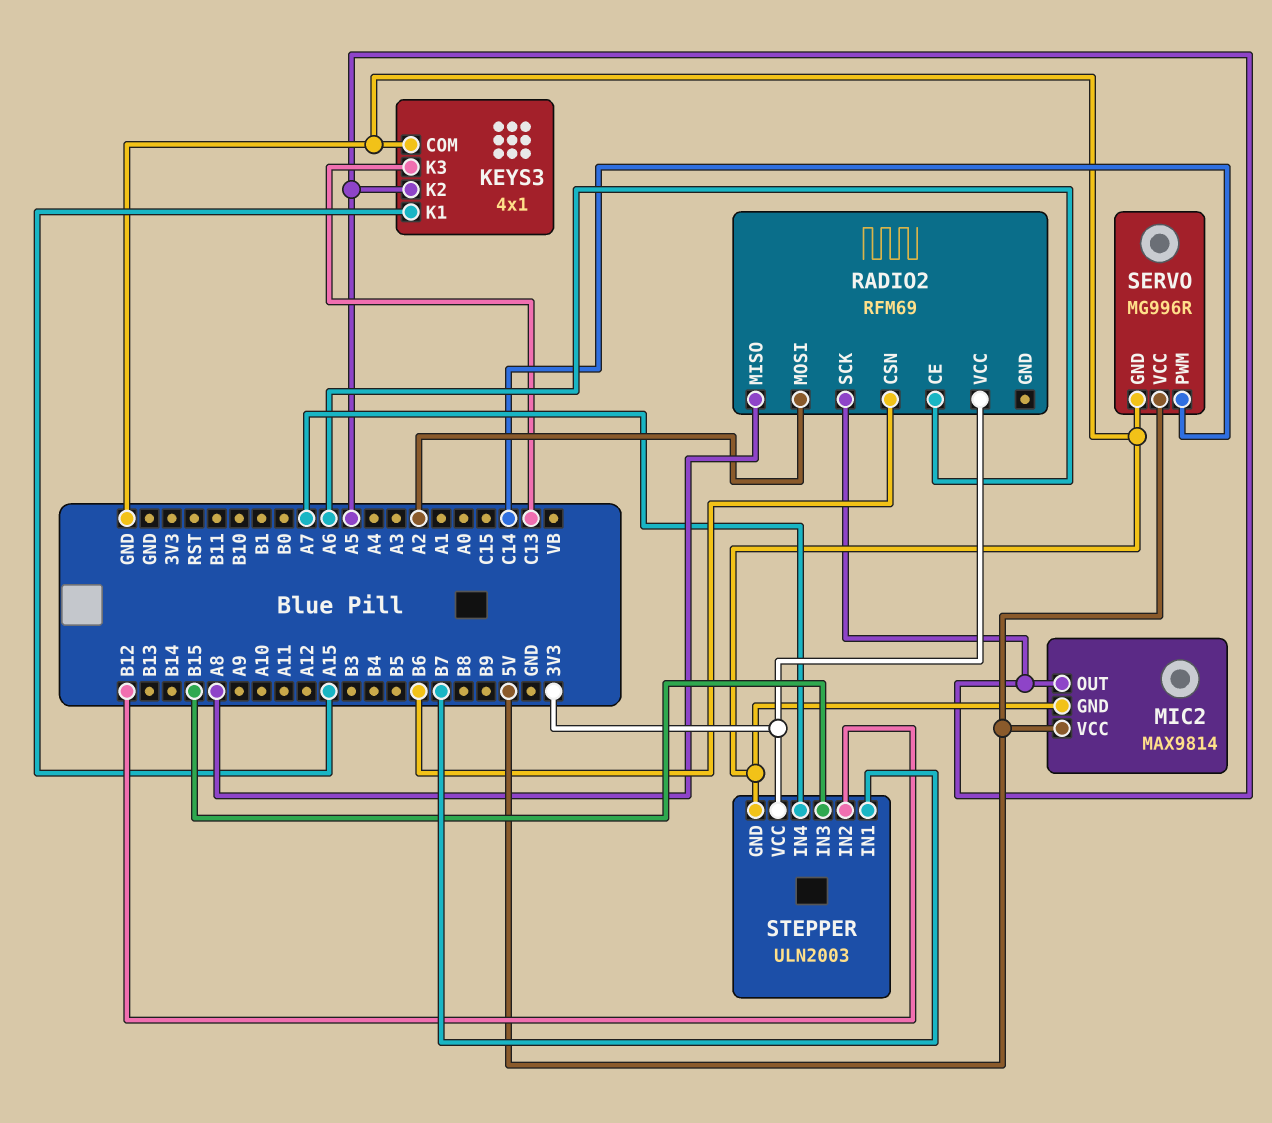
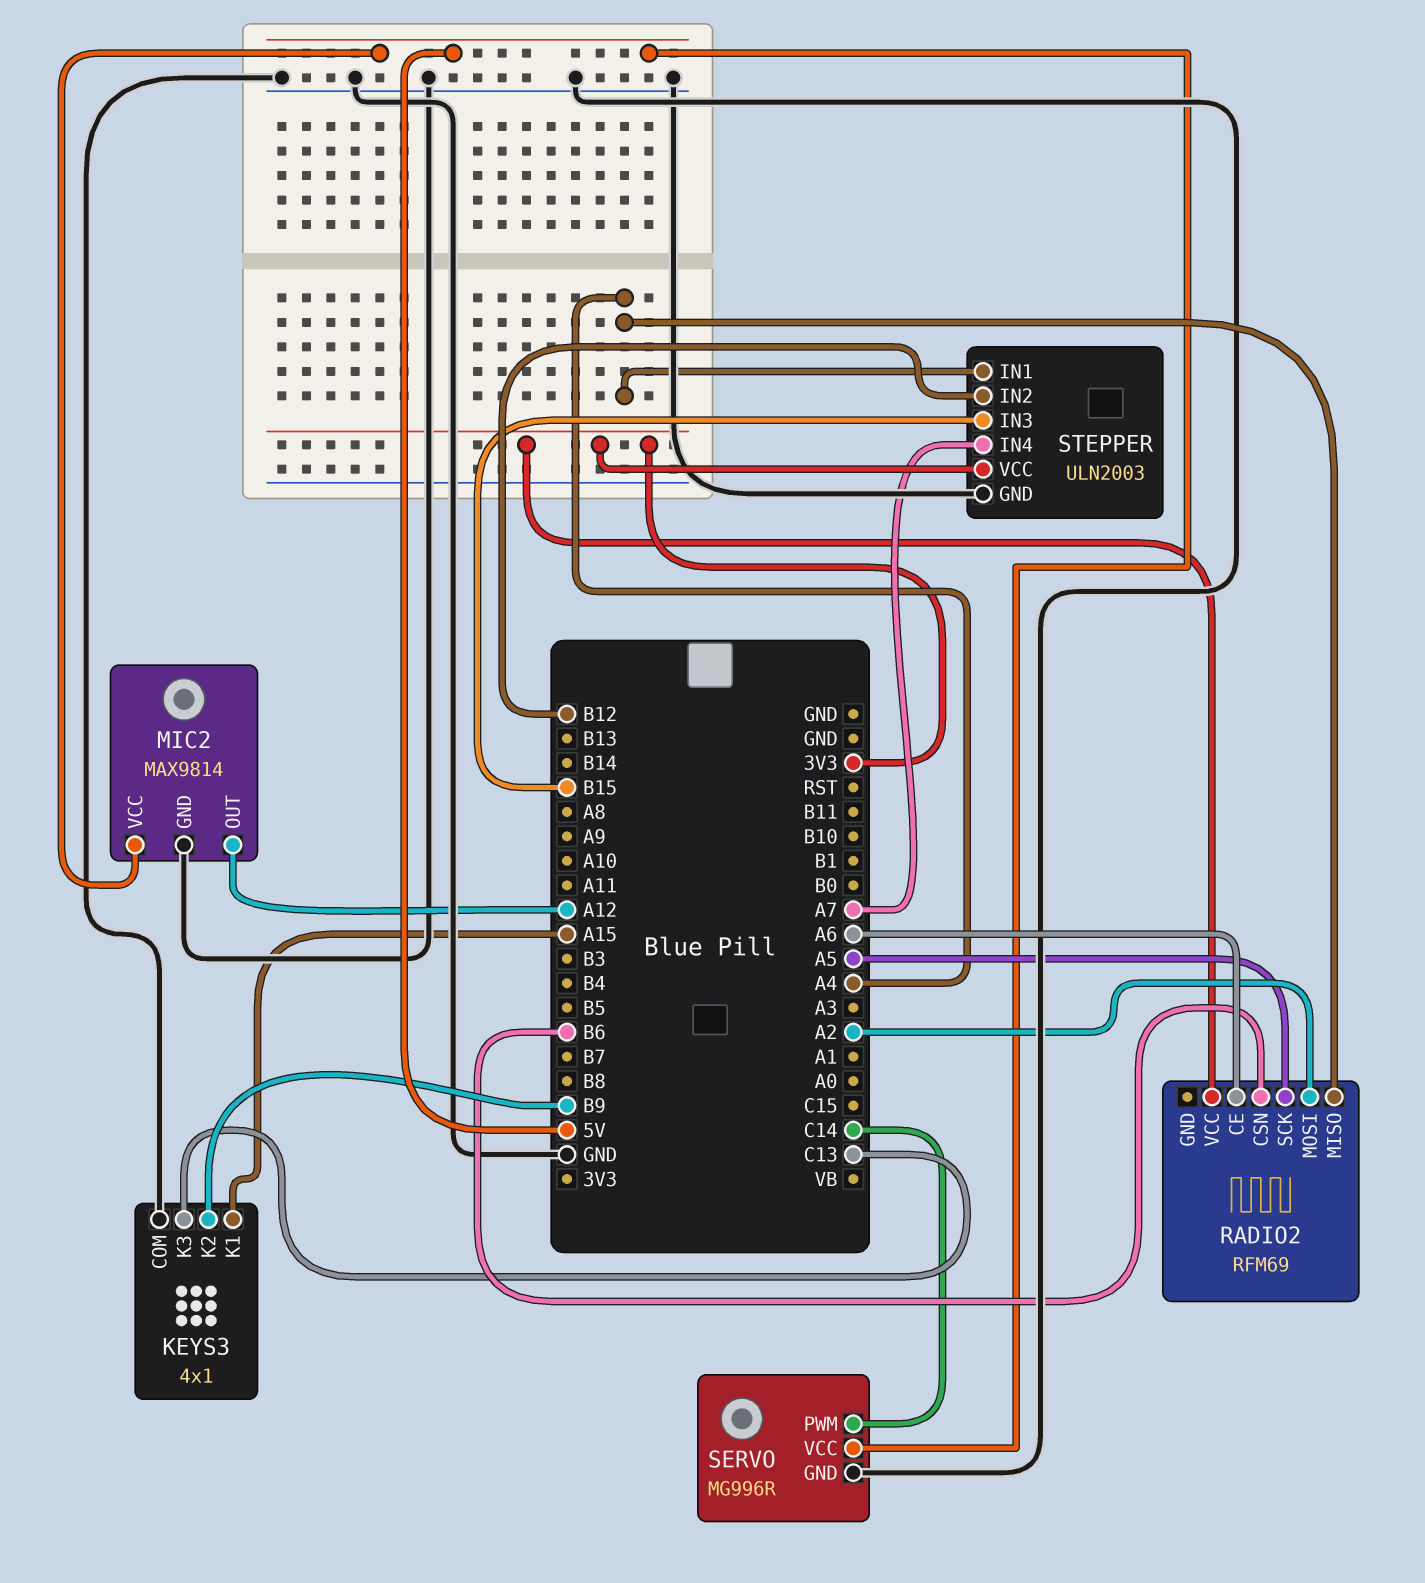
KEYS3 pin K2: A5 -> B9
MIC2 pin OUT: A5 -> A12
RADIO2 pin MISO: A8 -> A4
STEPPER pin IN1: B7 -> A4

